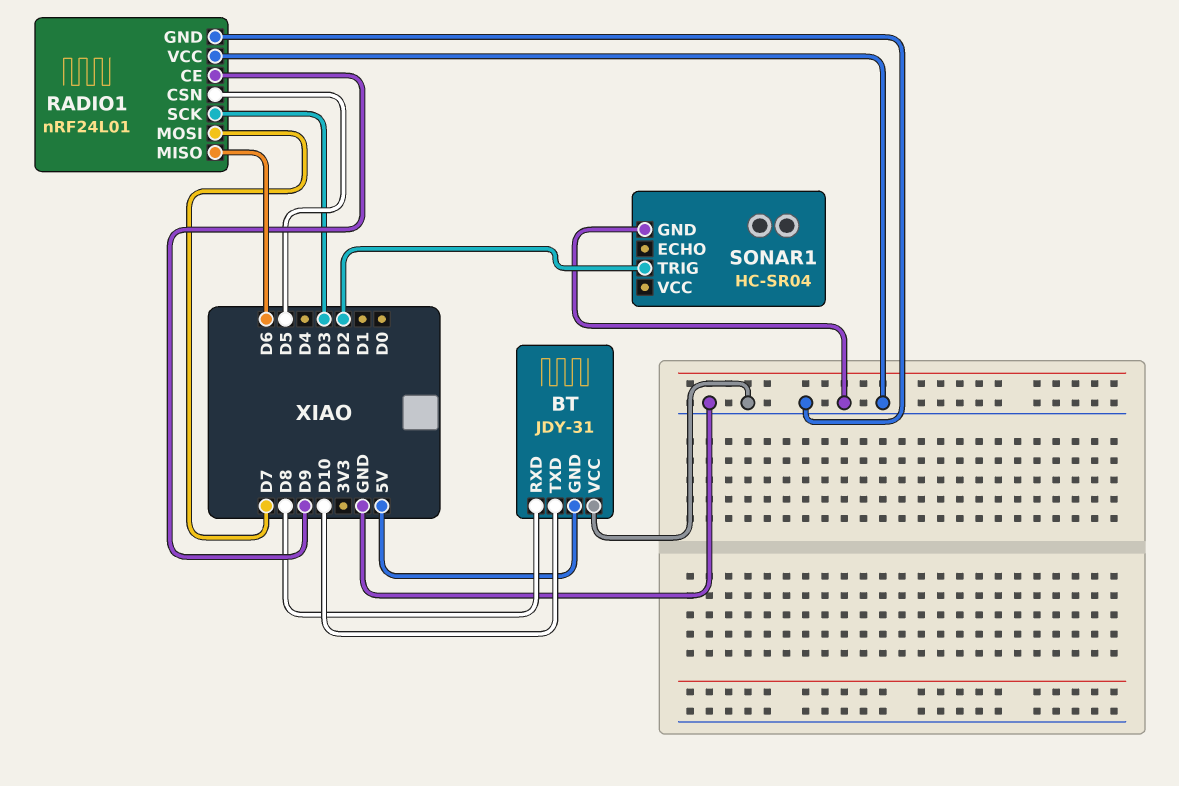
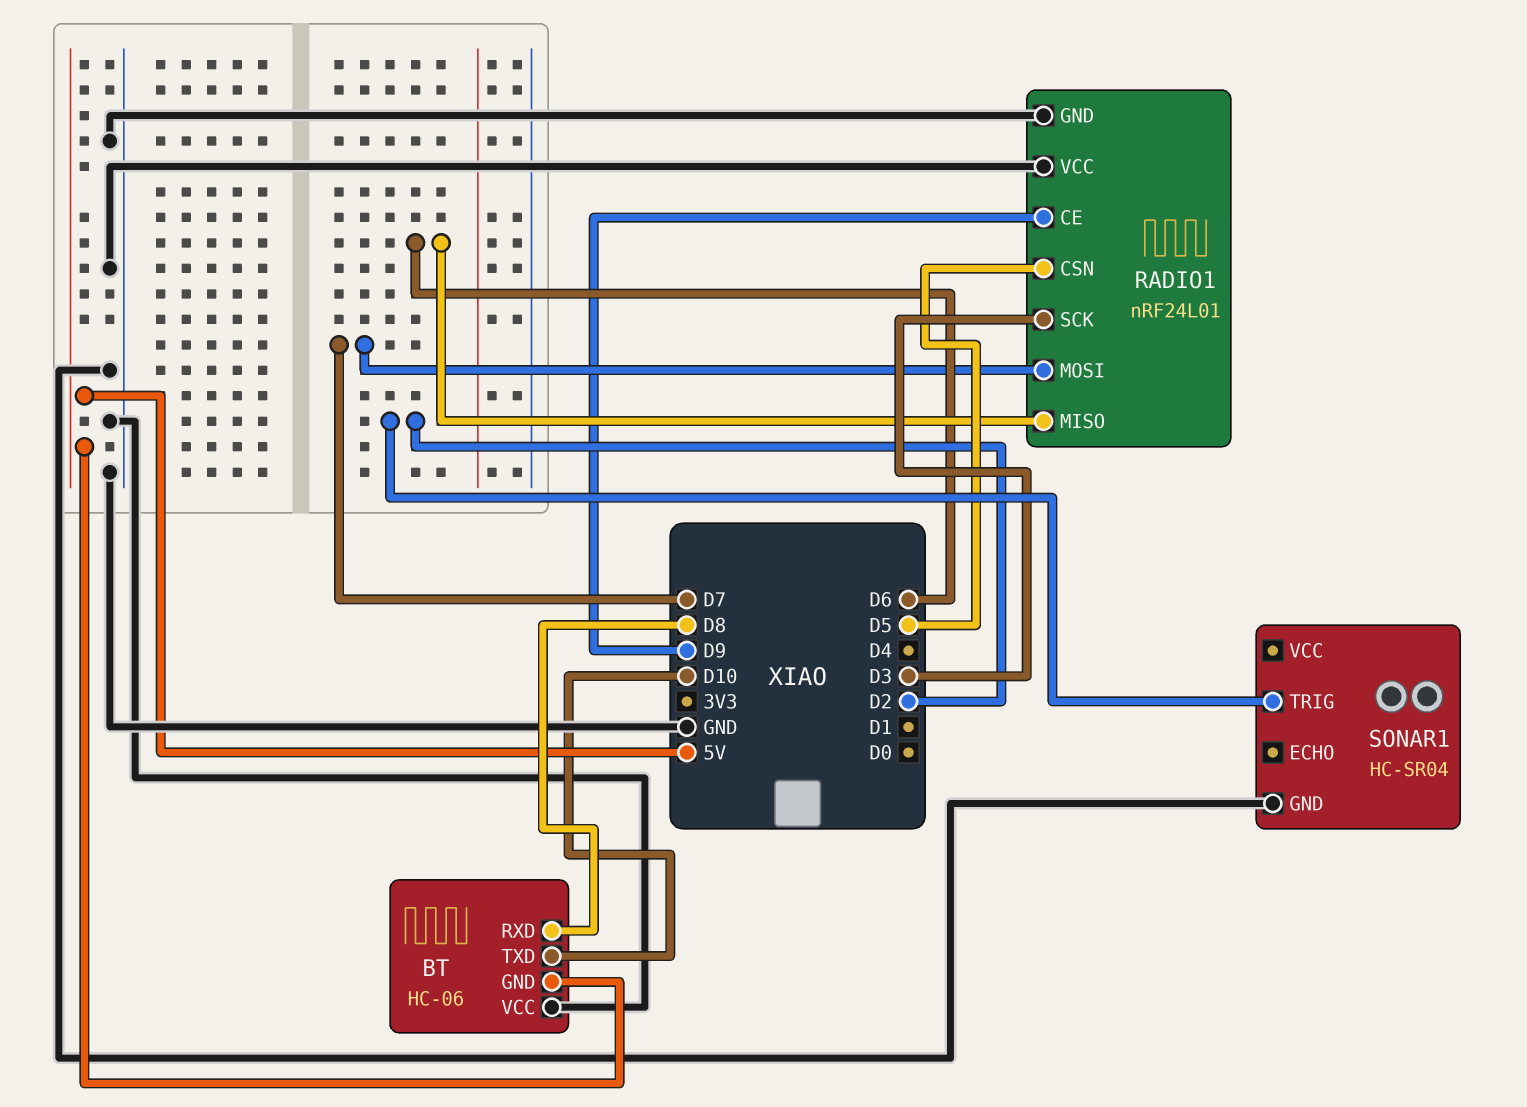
BT: JDY-31 -> HC-06

